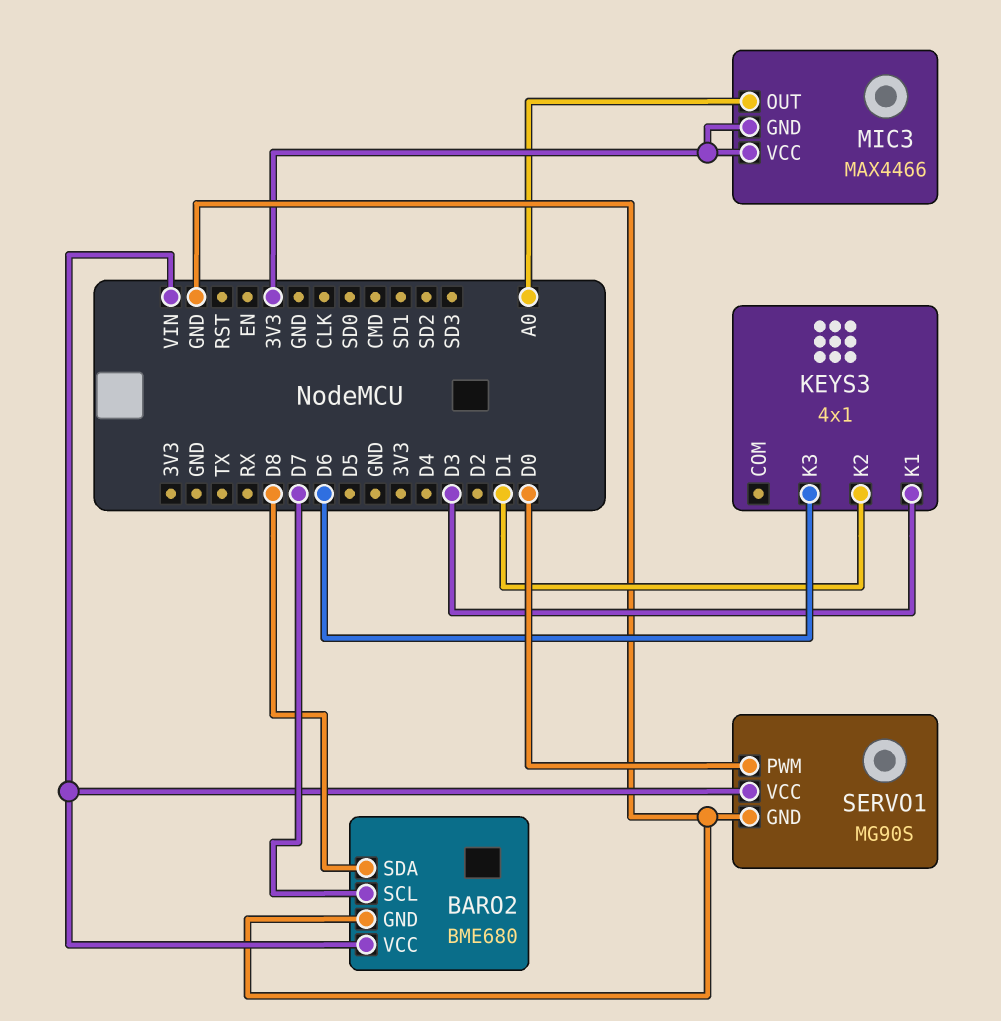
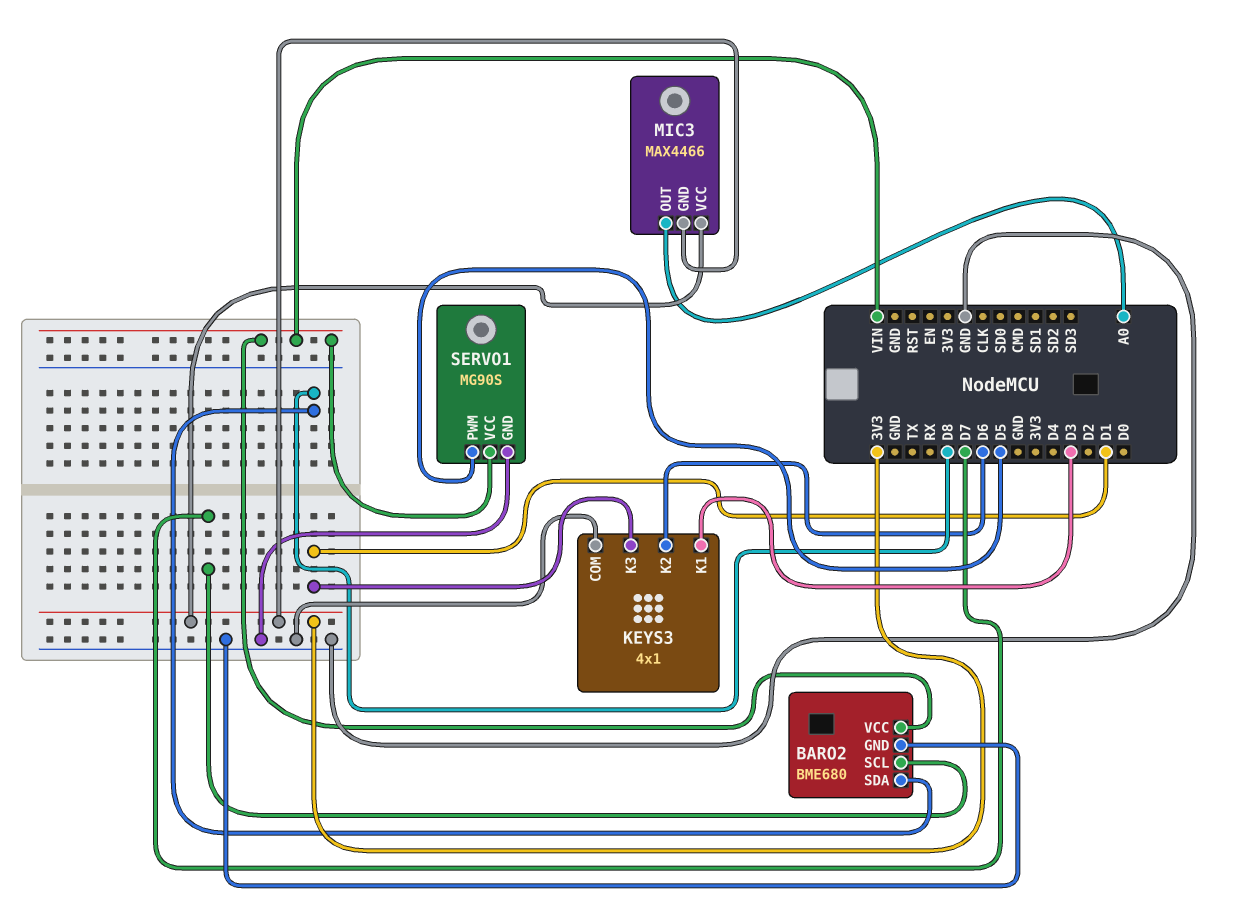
KEYS3 pin COM: none -> GND
KEYS3 pin K2: D1 -> D6
KEYS3 pin K3: D6 -> D1
SERVO1 pin PWM: D0 -> D5

